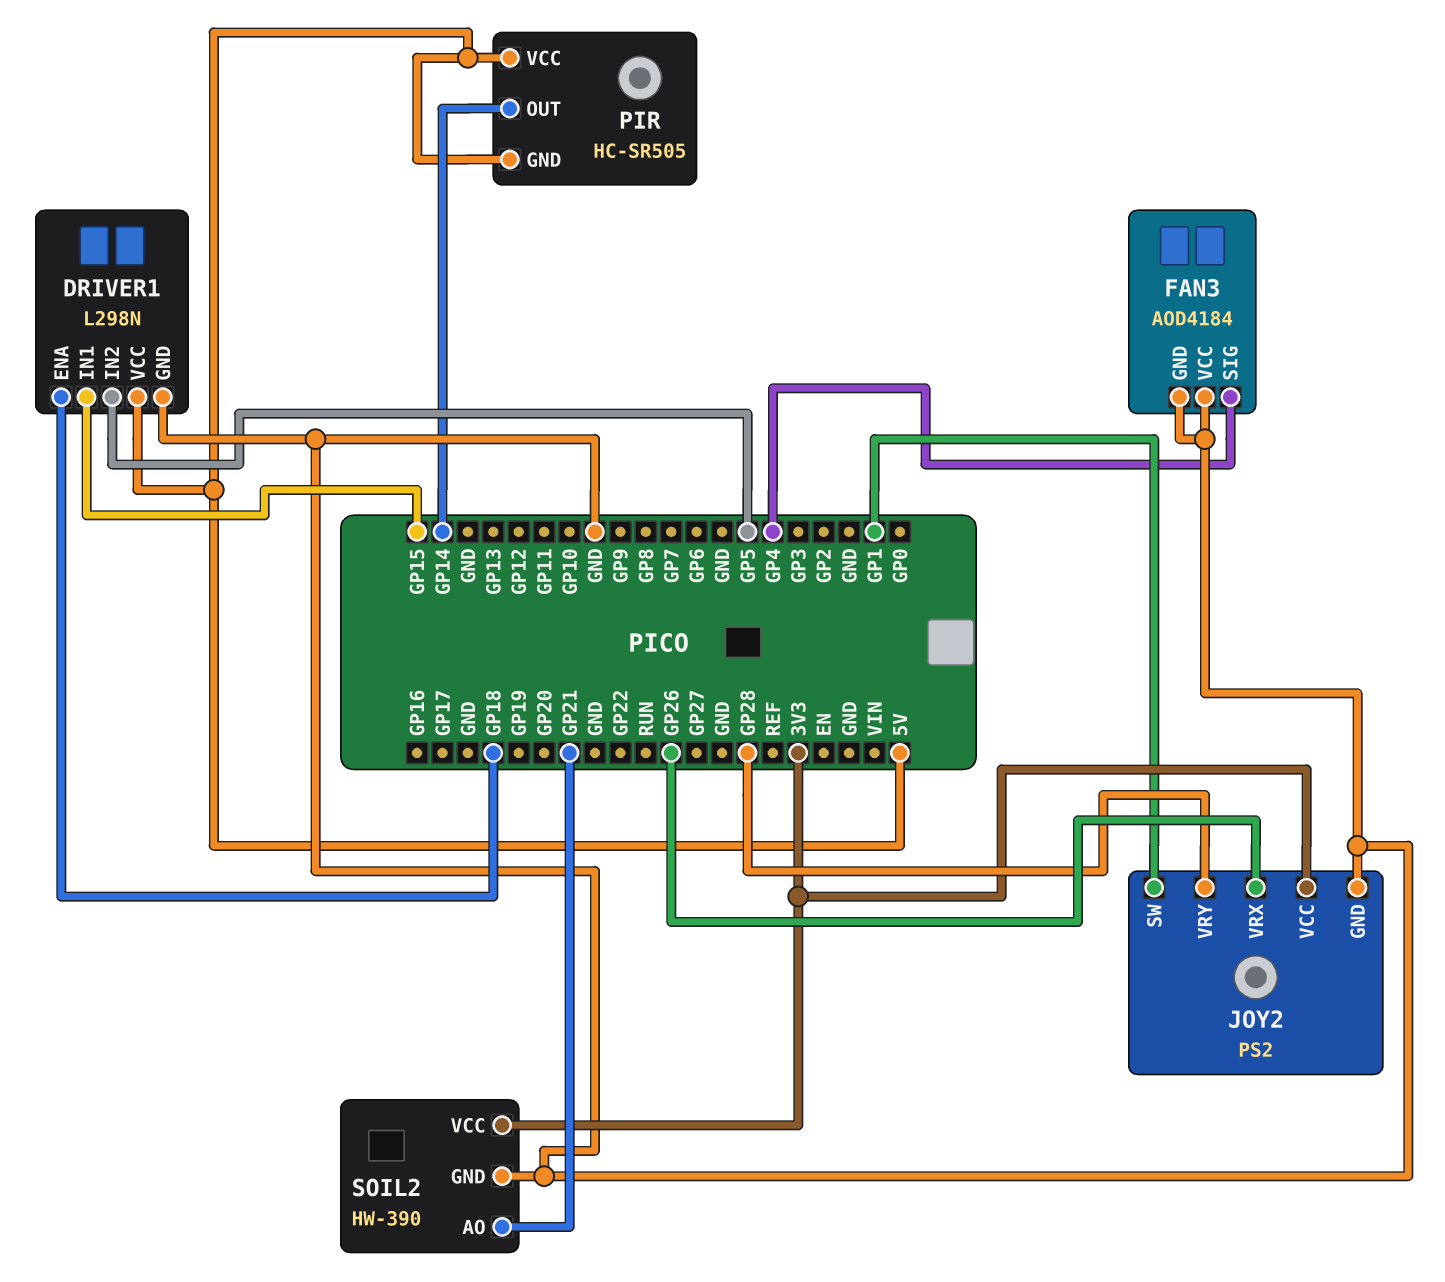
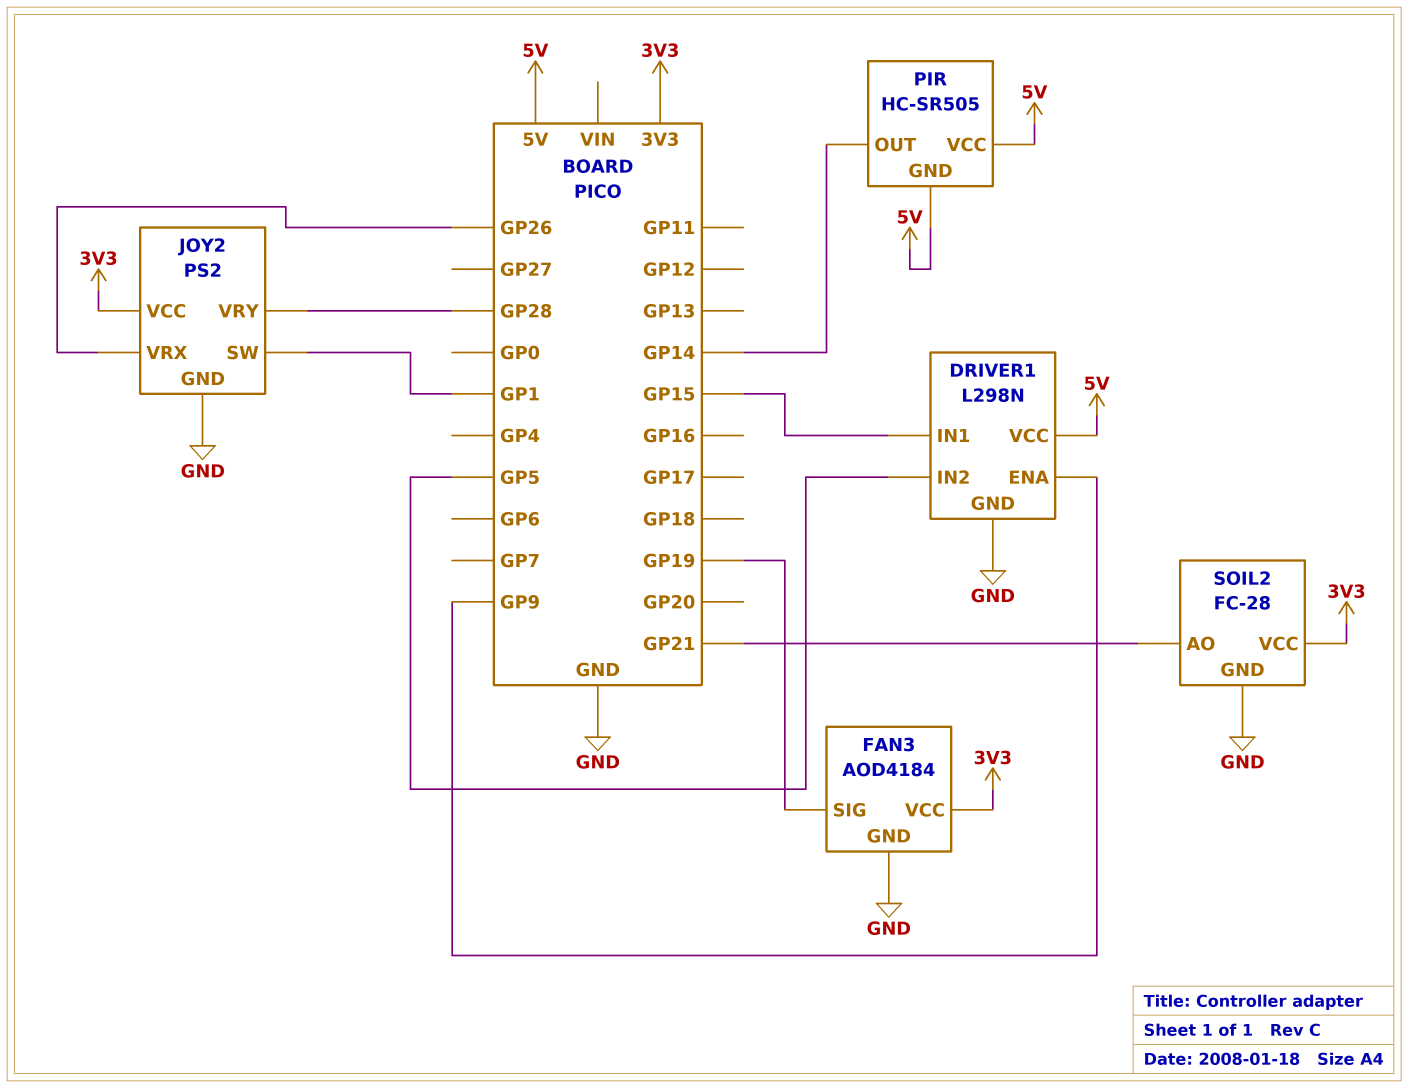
DRIVER1 pin ENA: GP18 -> GP9
FAN3 pin SIG: GP4 -> GP19
FAN3 pin VCC: GND -> 3V3
SOIL2: HW-390 -> FC-28

